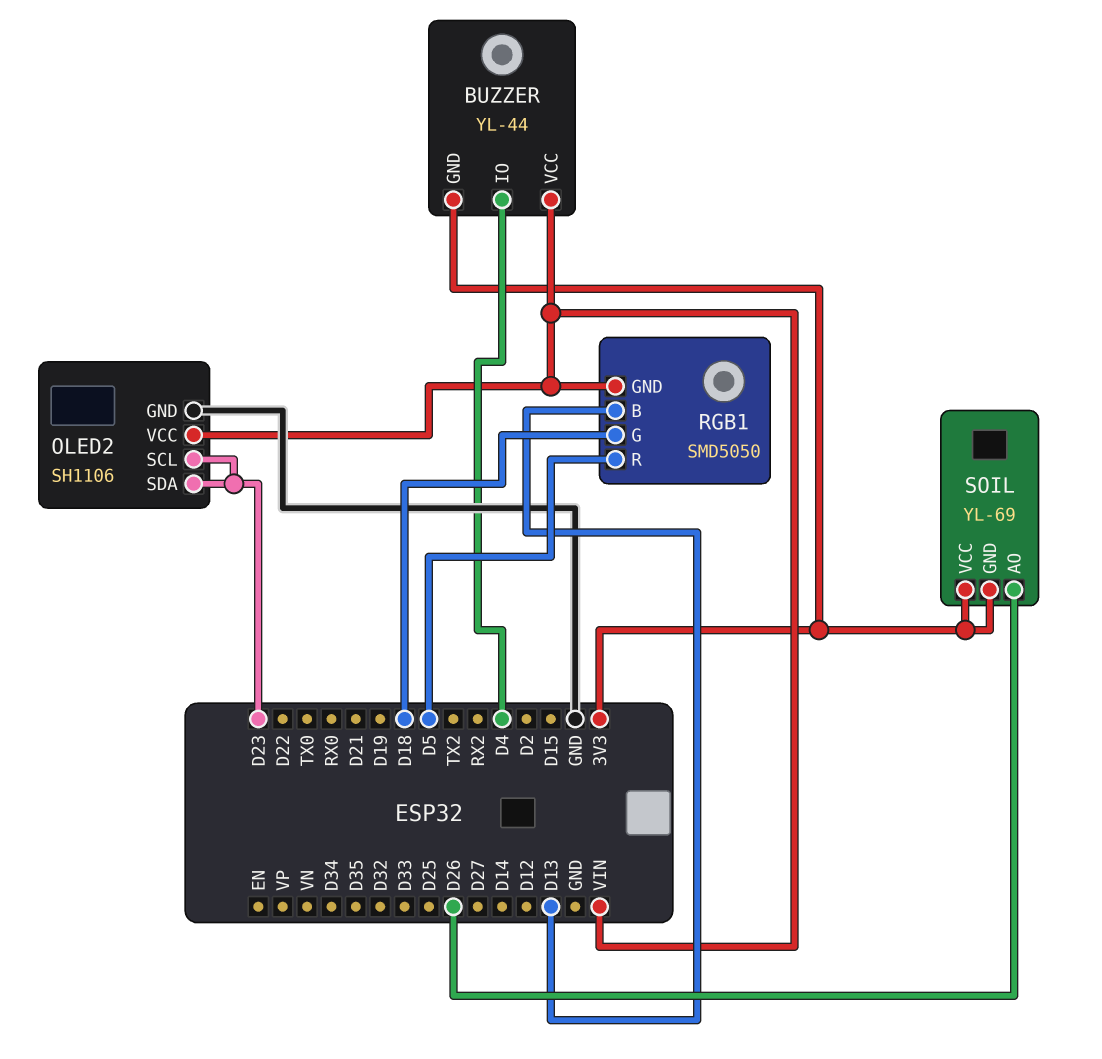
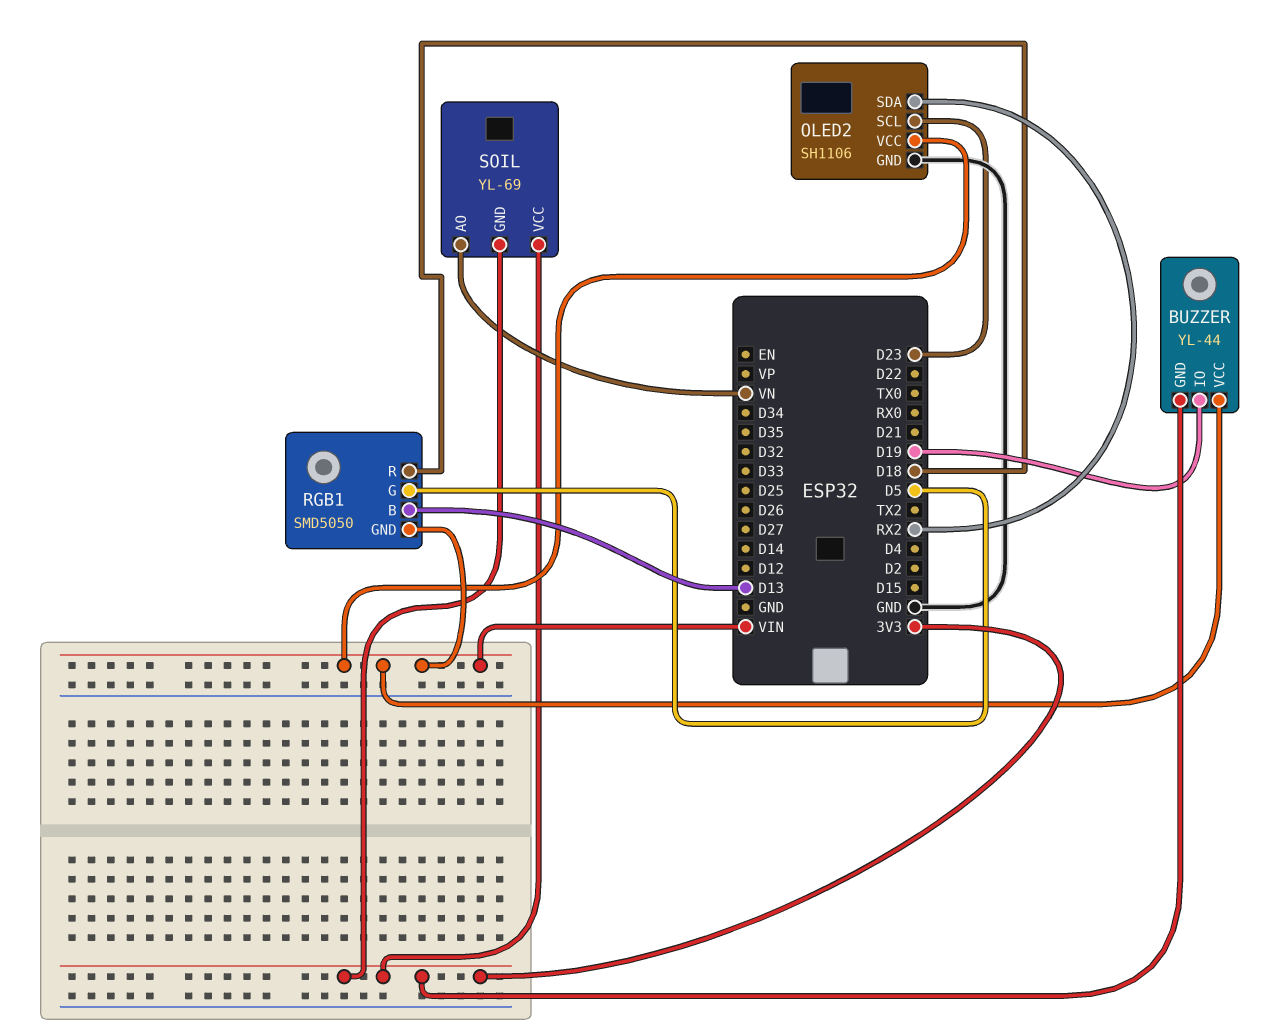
BUZZER pin IO: D4 -> D19
OLED2 pin SDA: D23 -> RX2
RGB1 pin G: D18 -> D5
RGB1 pin R: D5 -> D18
SOIL pin AO: D26 -> VN

